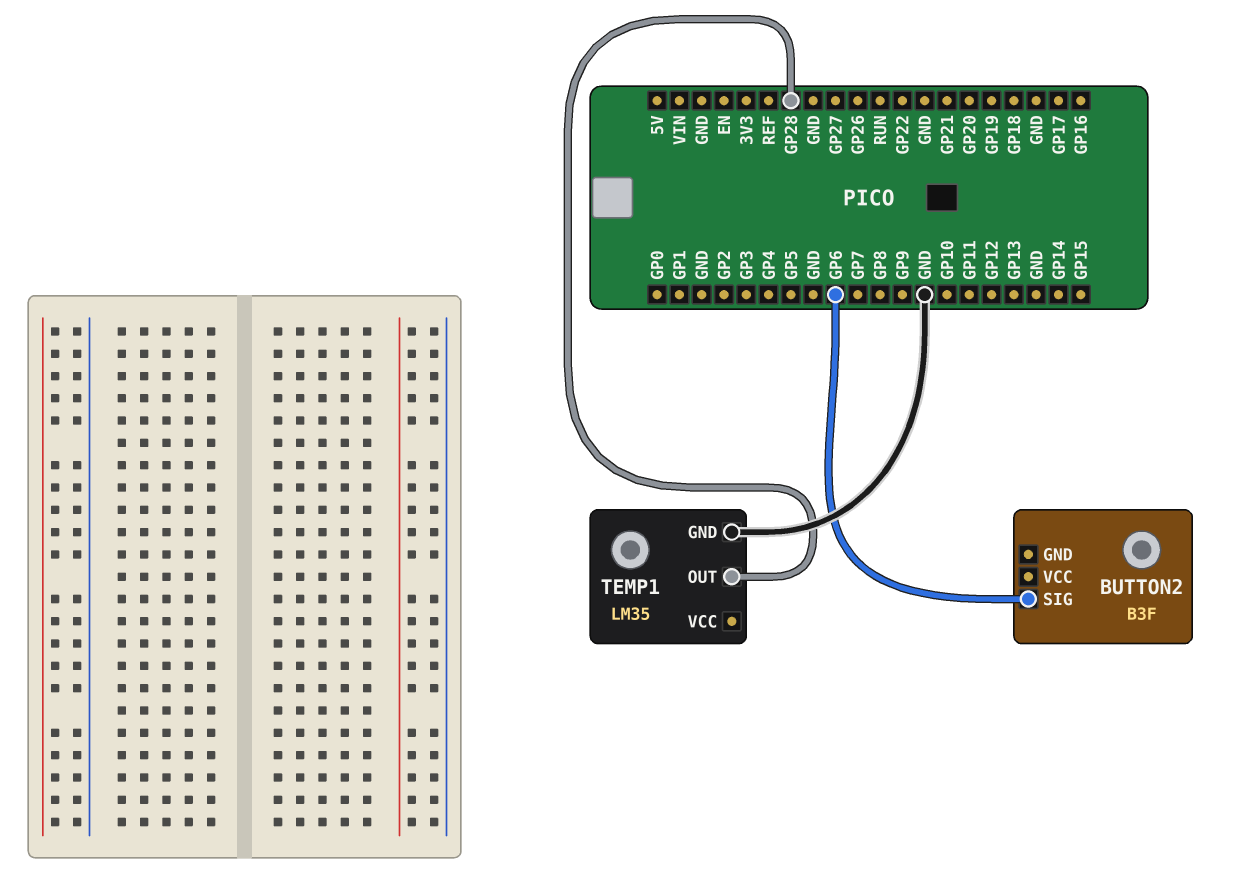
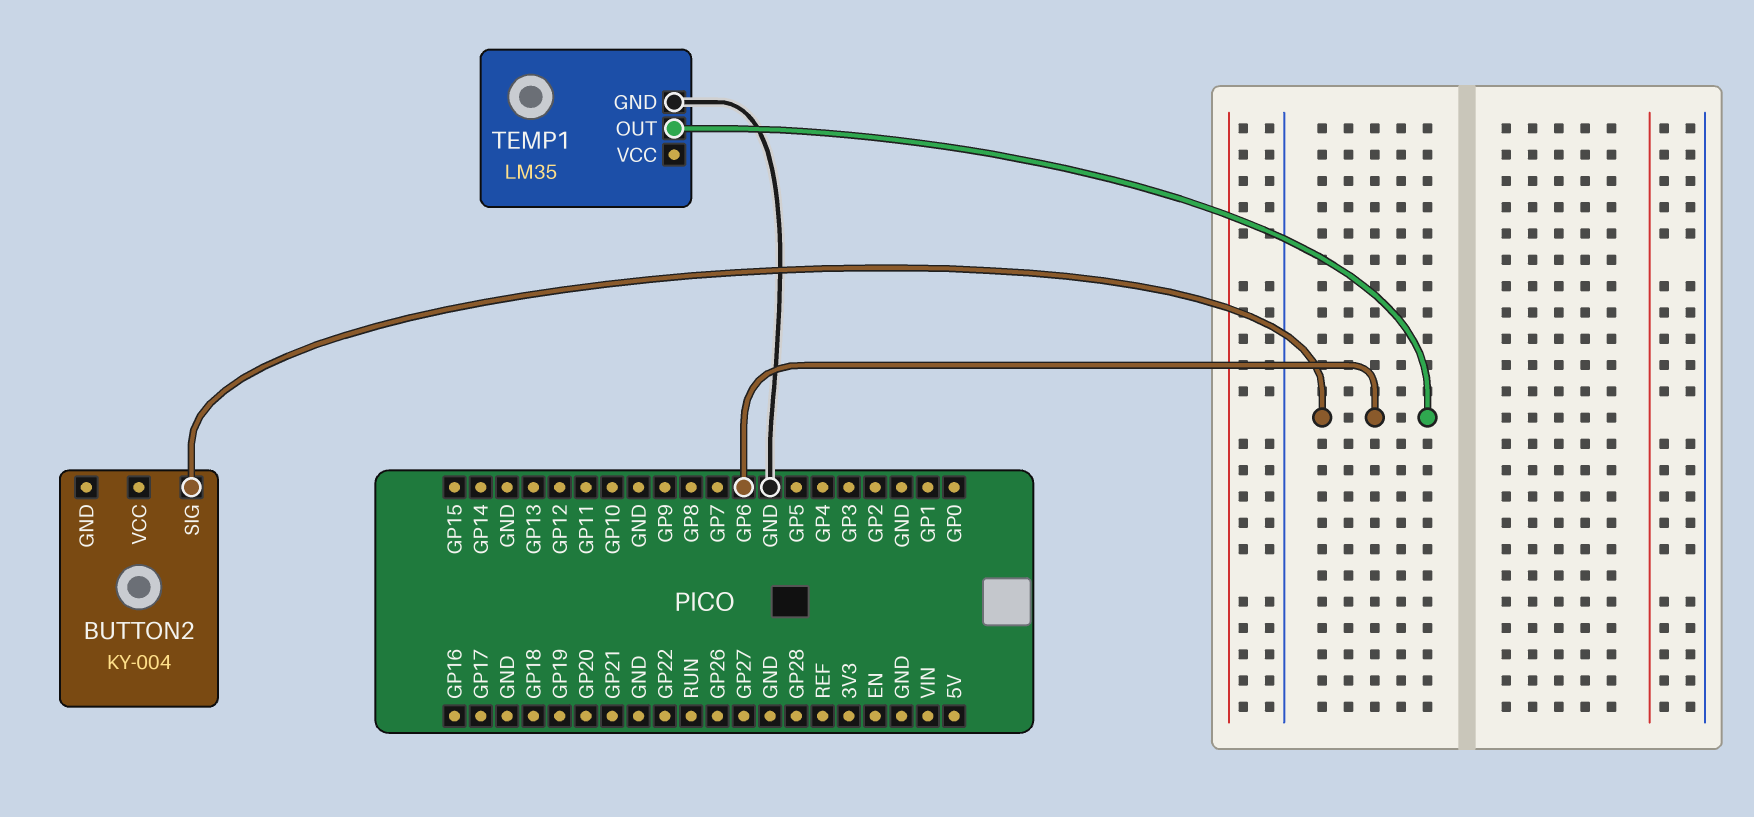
BUTTON2: B3F -> KY-004
TEMP1 pin OUT: GP28 -> GP6

